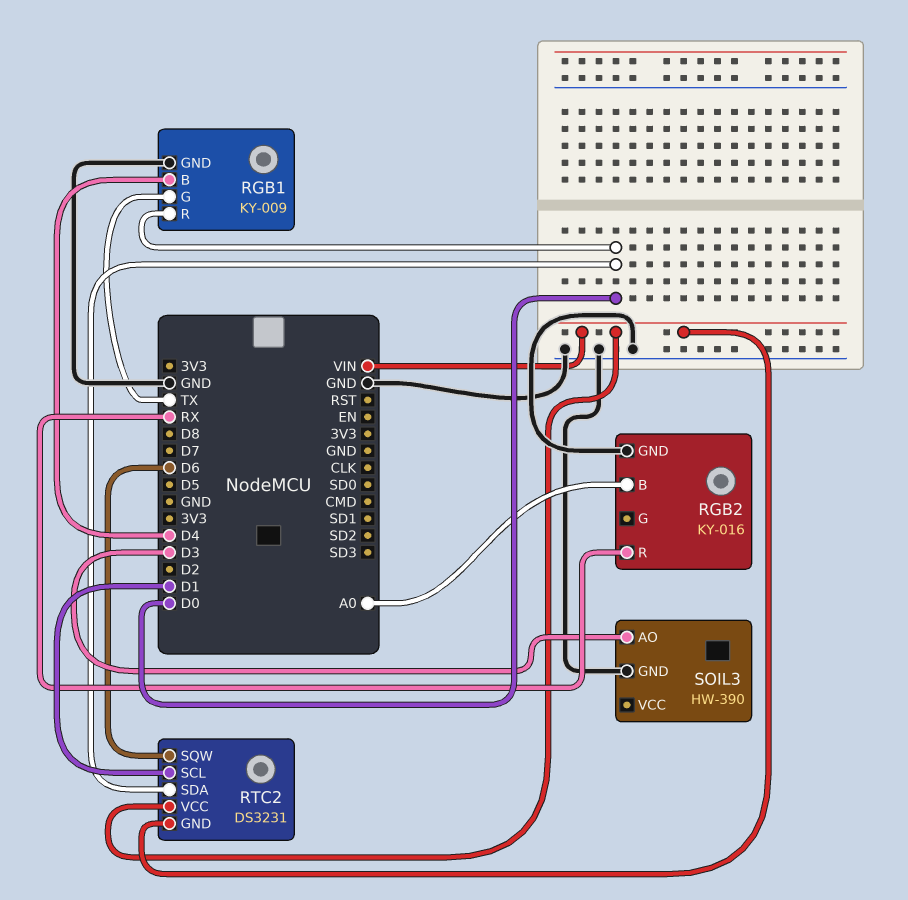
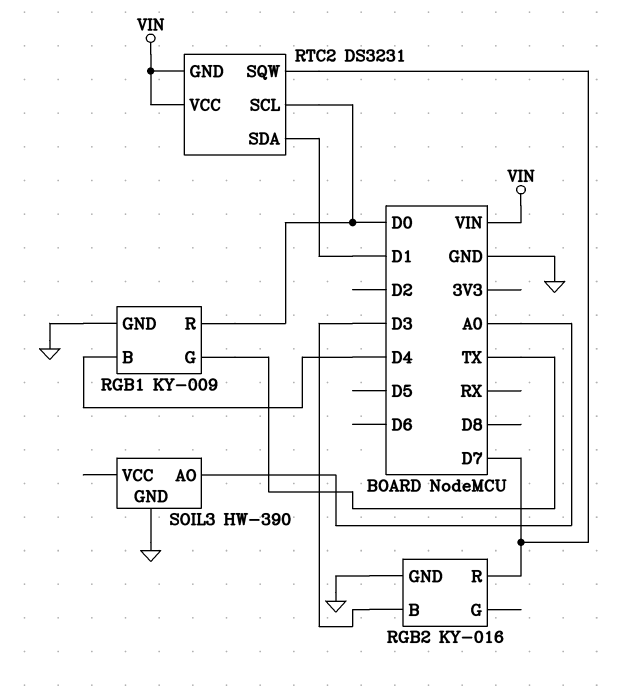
RGB2 pin B: A0 -> D3
RGB2 pin R: RX -> D7
RTC2 pin SCL: D1 -> D0
RTC2 pin SDA: D0 -> D1
RTC2 pin SQW: D6 -> D7
SOIL3 pin AO: D3 -> A0

